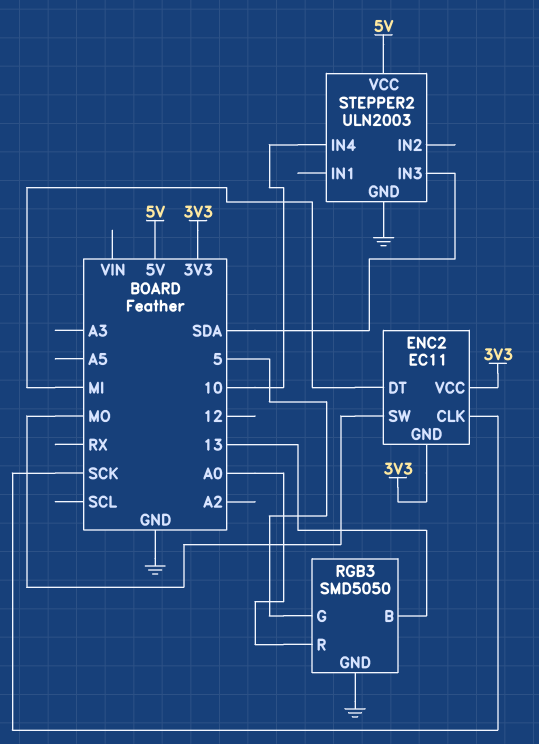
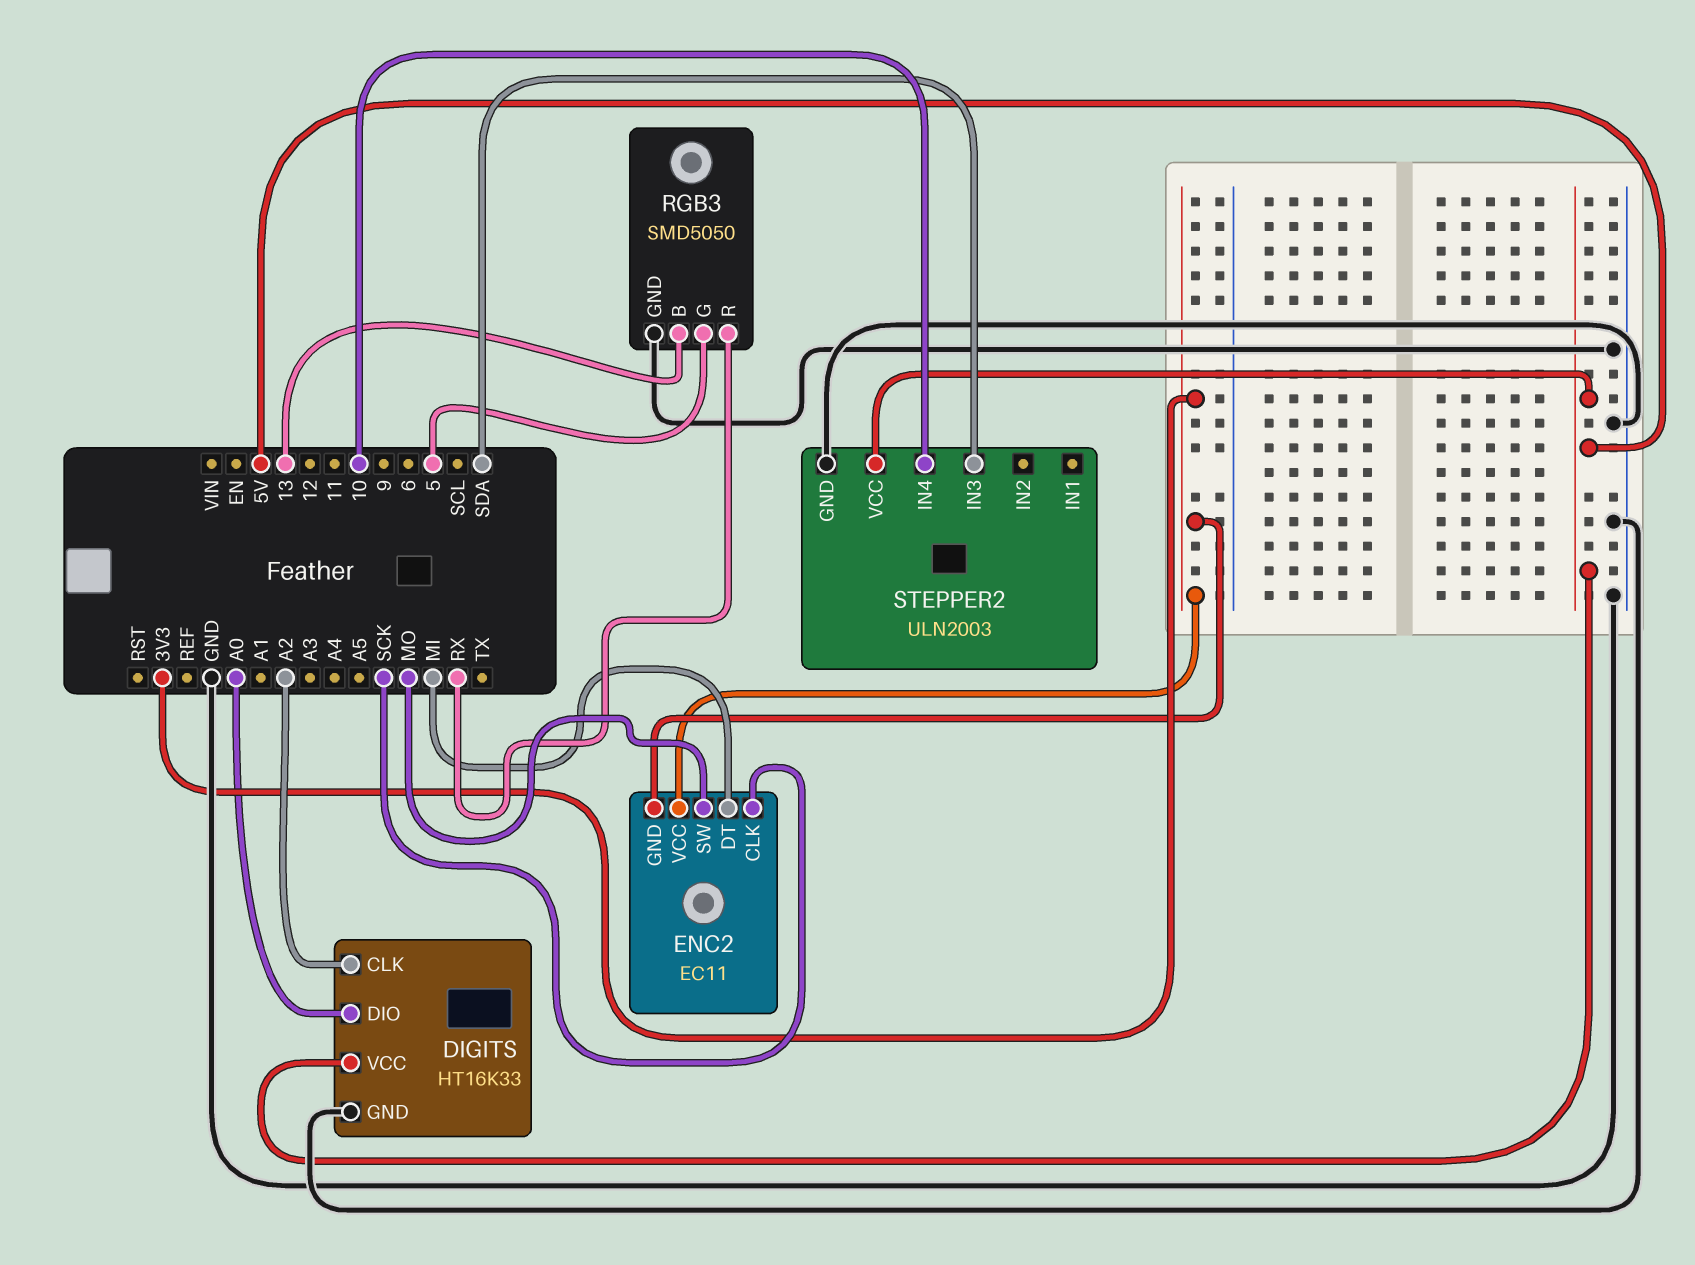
DIGITS: none -> HT16K33
DIGITS pin CLK: none -> A2
DIGITS pin DIO: none -> A0
DIGITS pin GND: none -> GND
DIGITS pin VCC: none -> 5V
RGB3 pin R: A0 -> RX

